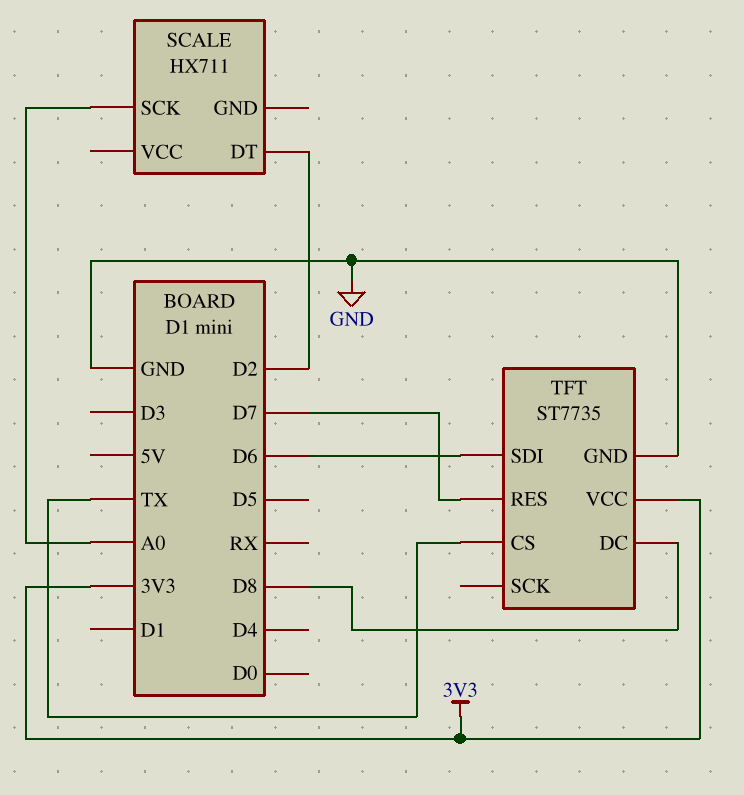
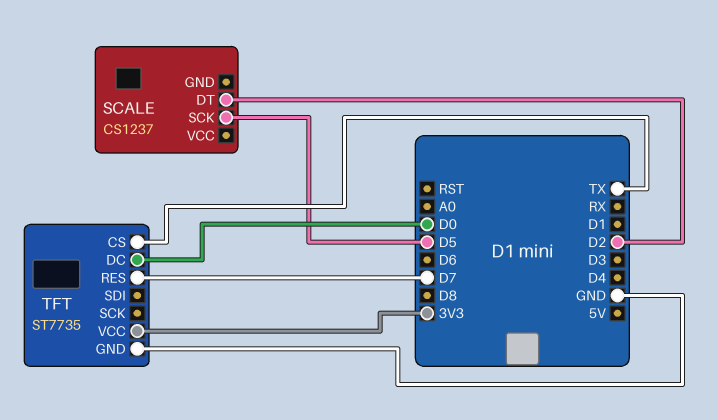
SCALE: HX711 -> CS1237
SCALE pin SCK: A0 -> D5
TFT pin DC: D8 -> D0
TFT pin SDI: D6 -> none

